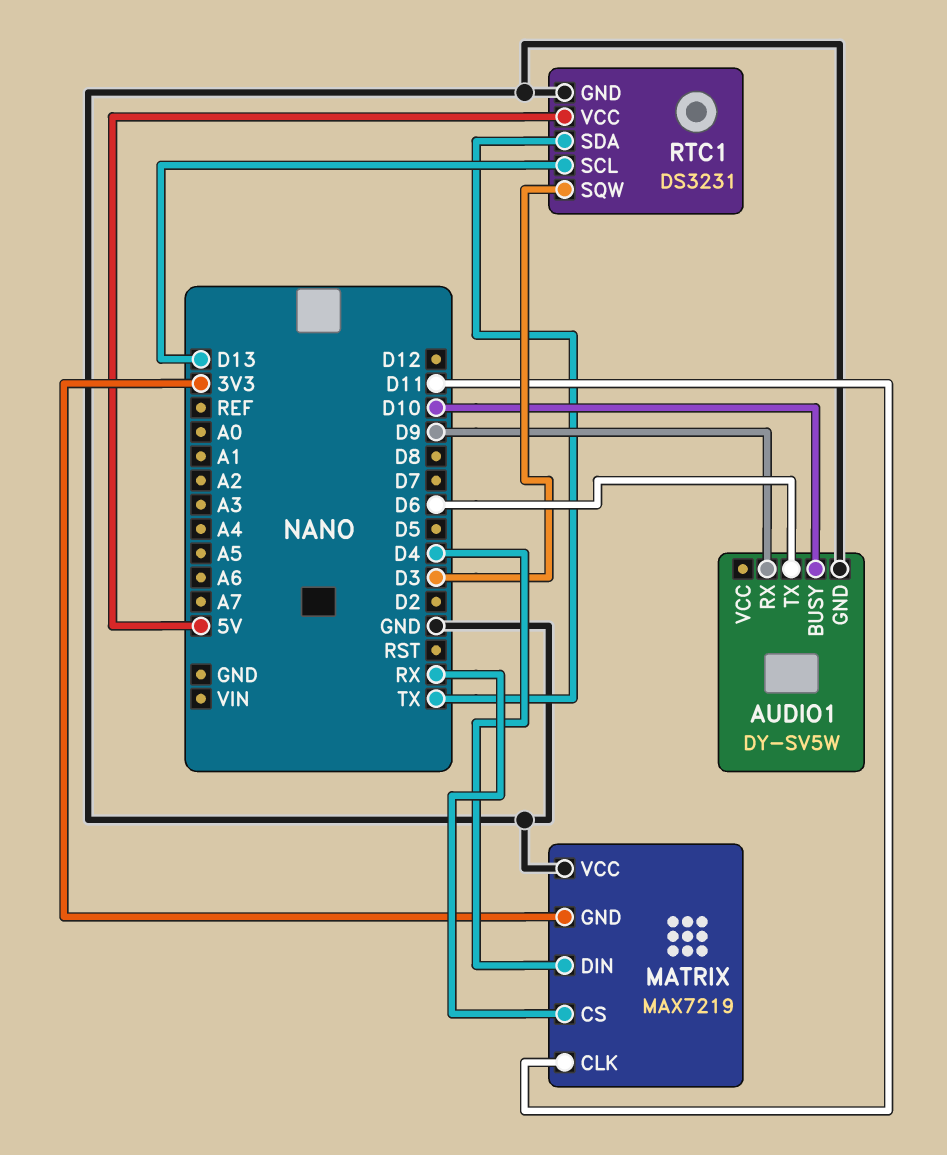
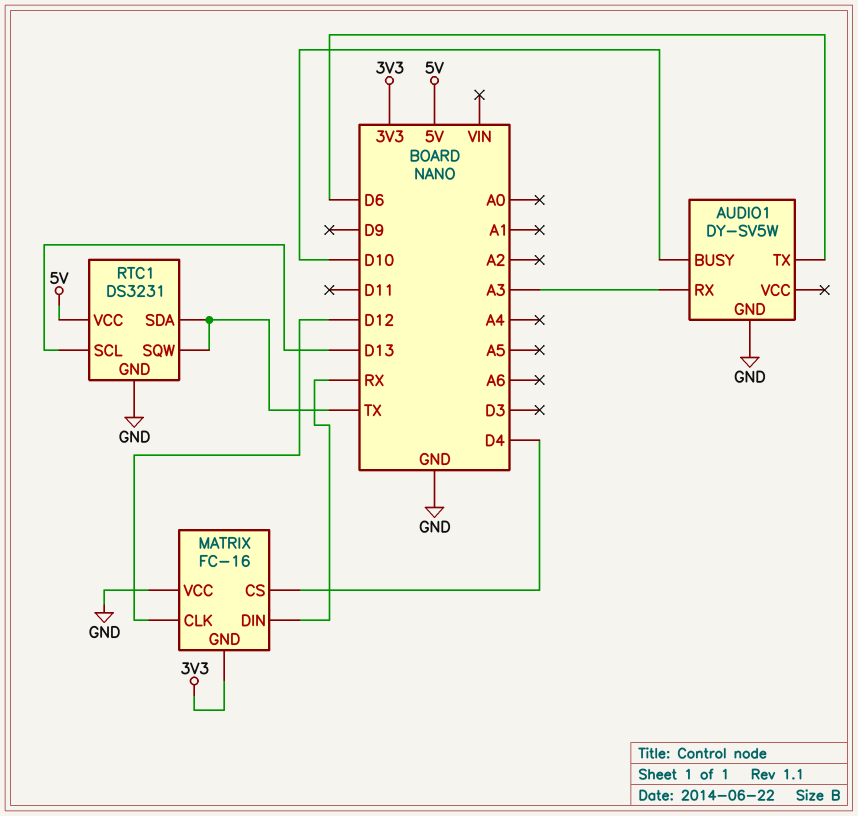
AUDIO1 pin RX: D9 -> A3
MATRIX: MAX7219 -> FC-16
MATRIX pin CLK: D11 -> D12
MATRIX pin CS: RX -> D4
MATRIX pin DIN: D4 -> RX
RTC1 pin SQW: D3 -> TX

